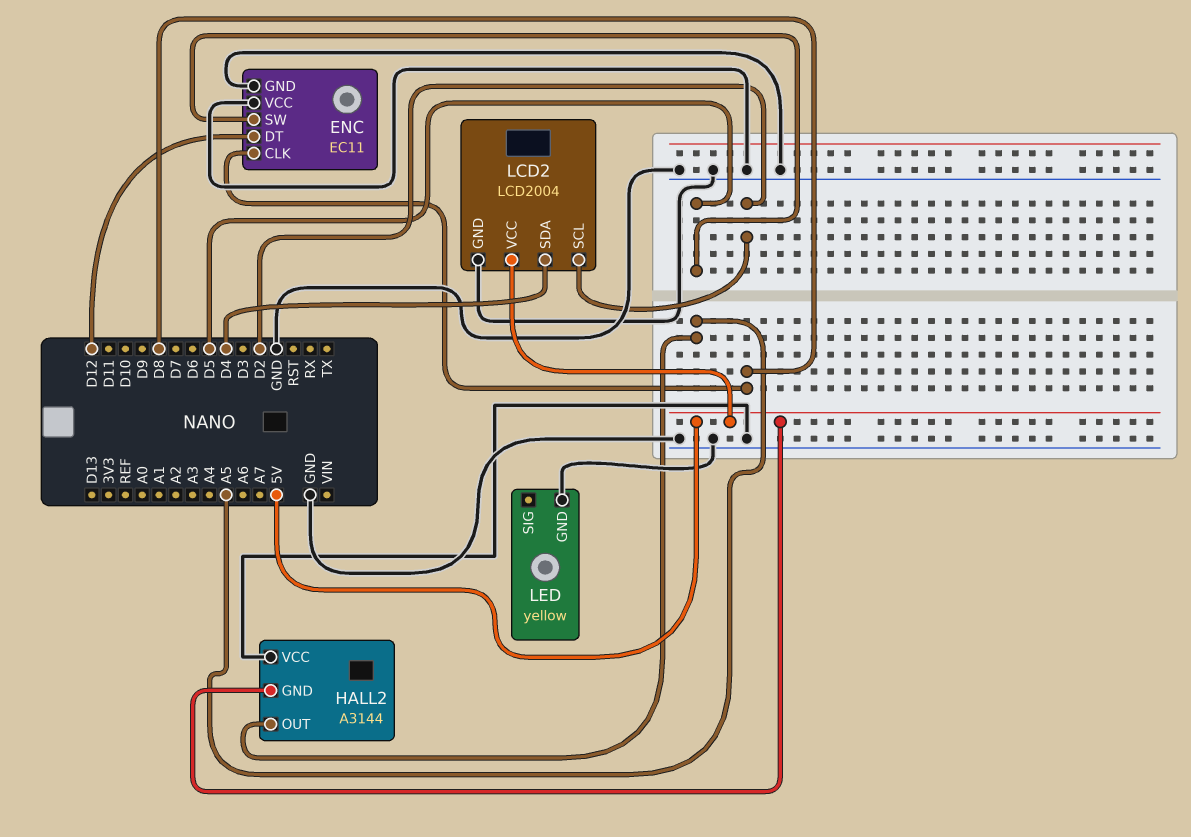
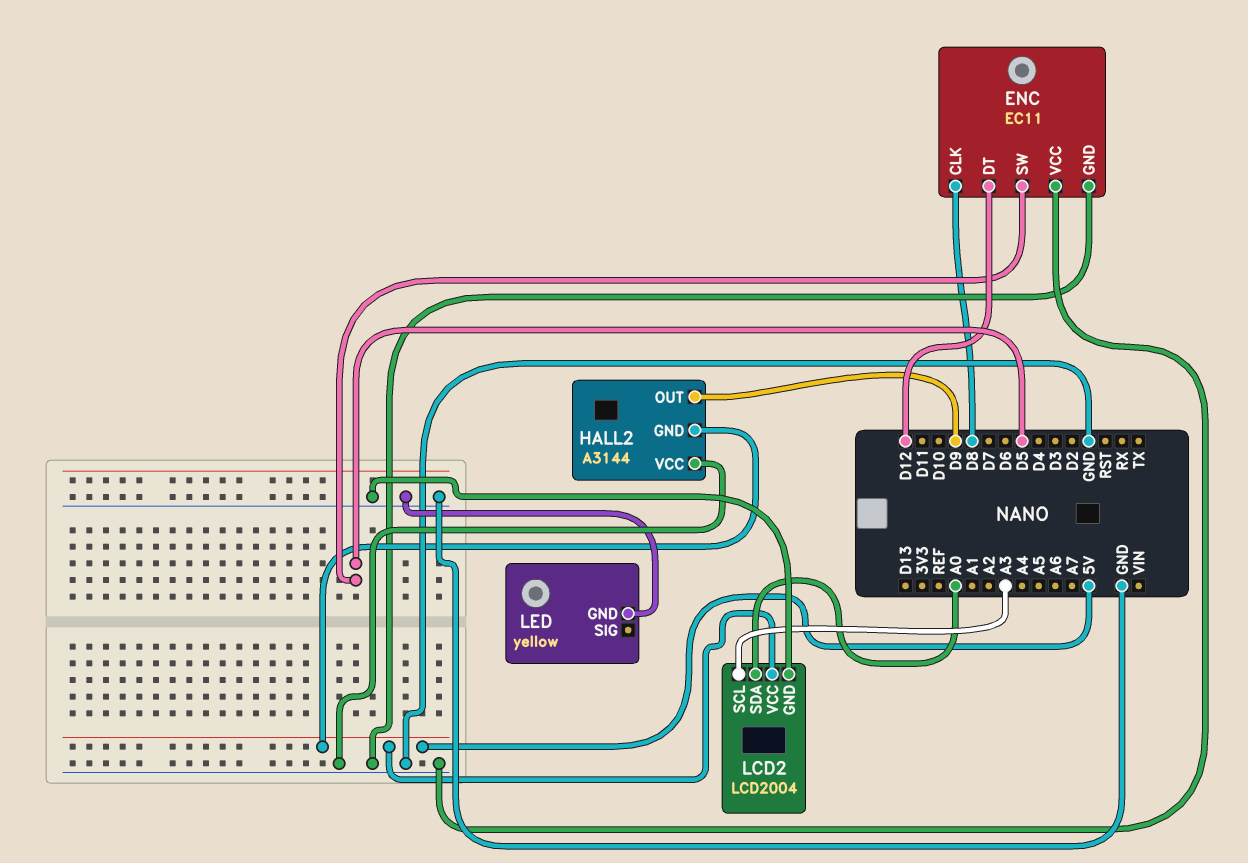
HALL2 pin OUT: A5 -> D9
LCD2 pin SCL: D2 -> A3
LCD2 pin SDA: D4 -> A0

